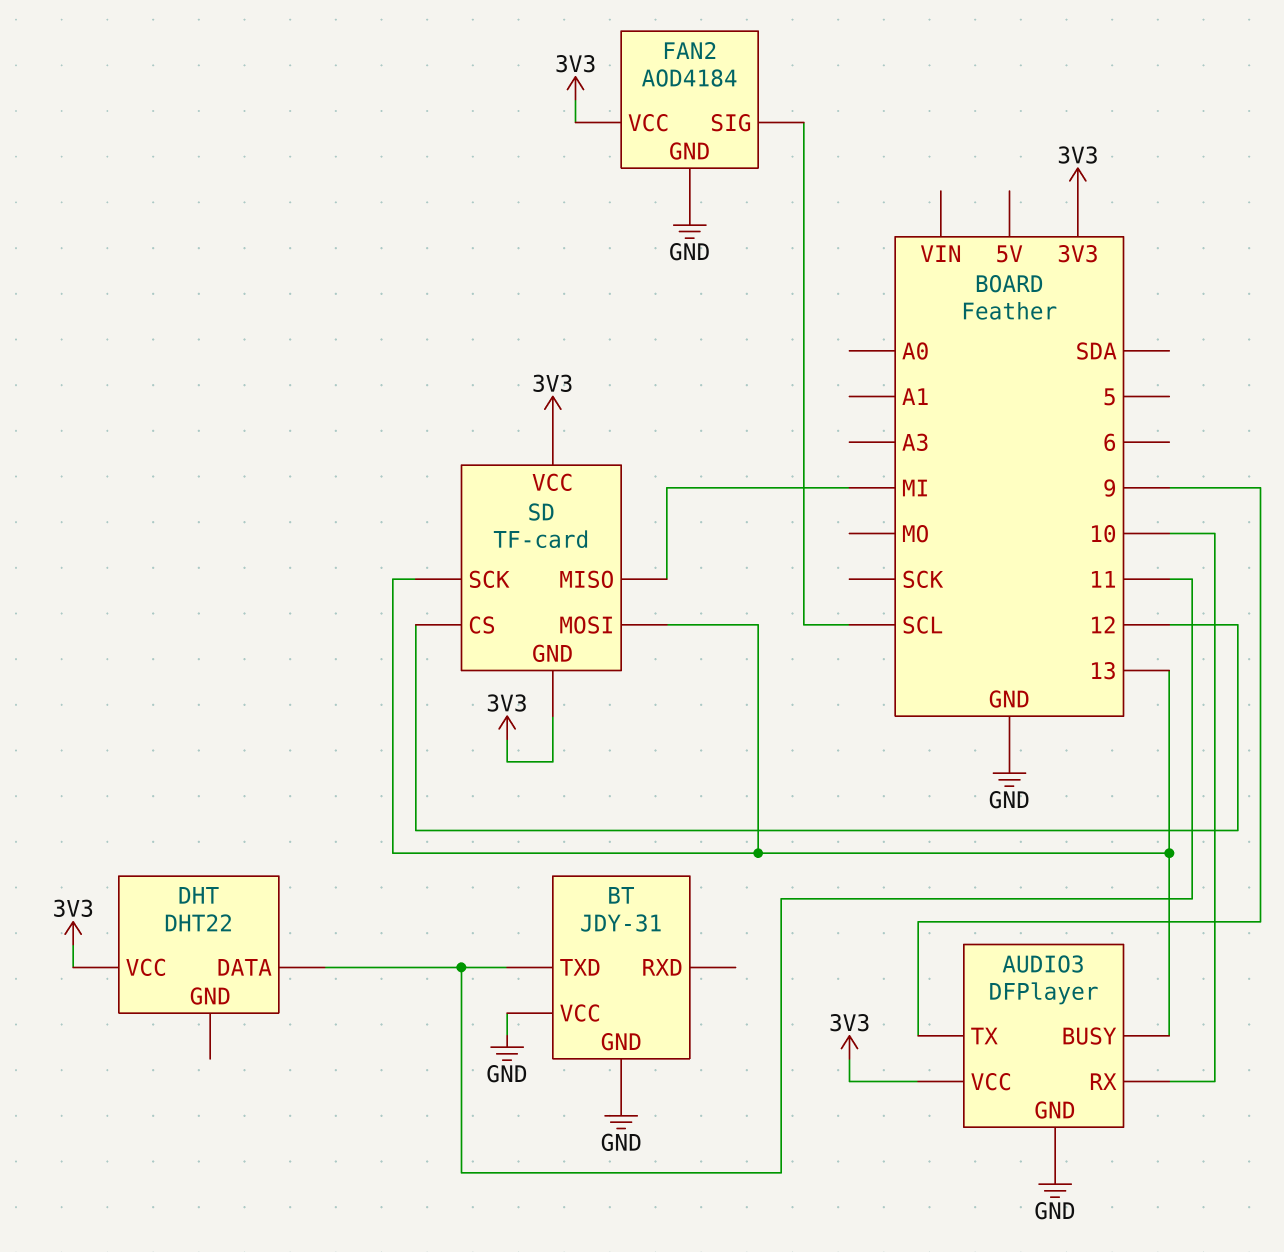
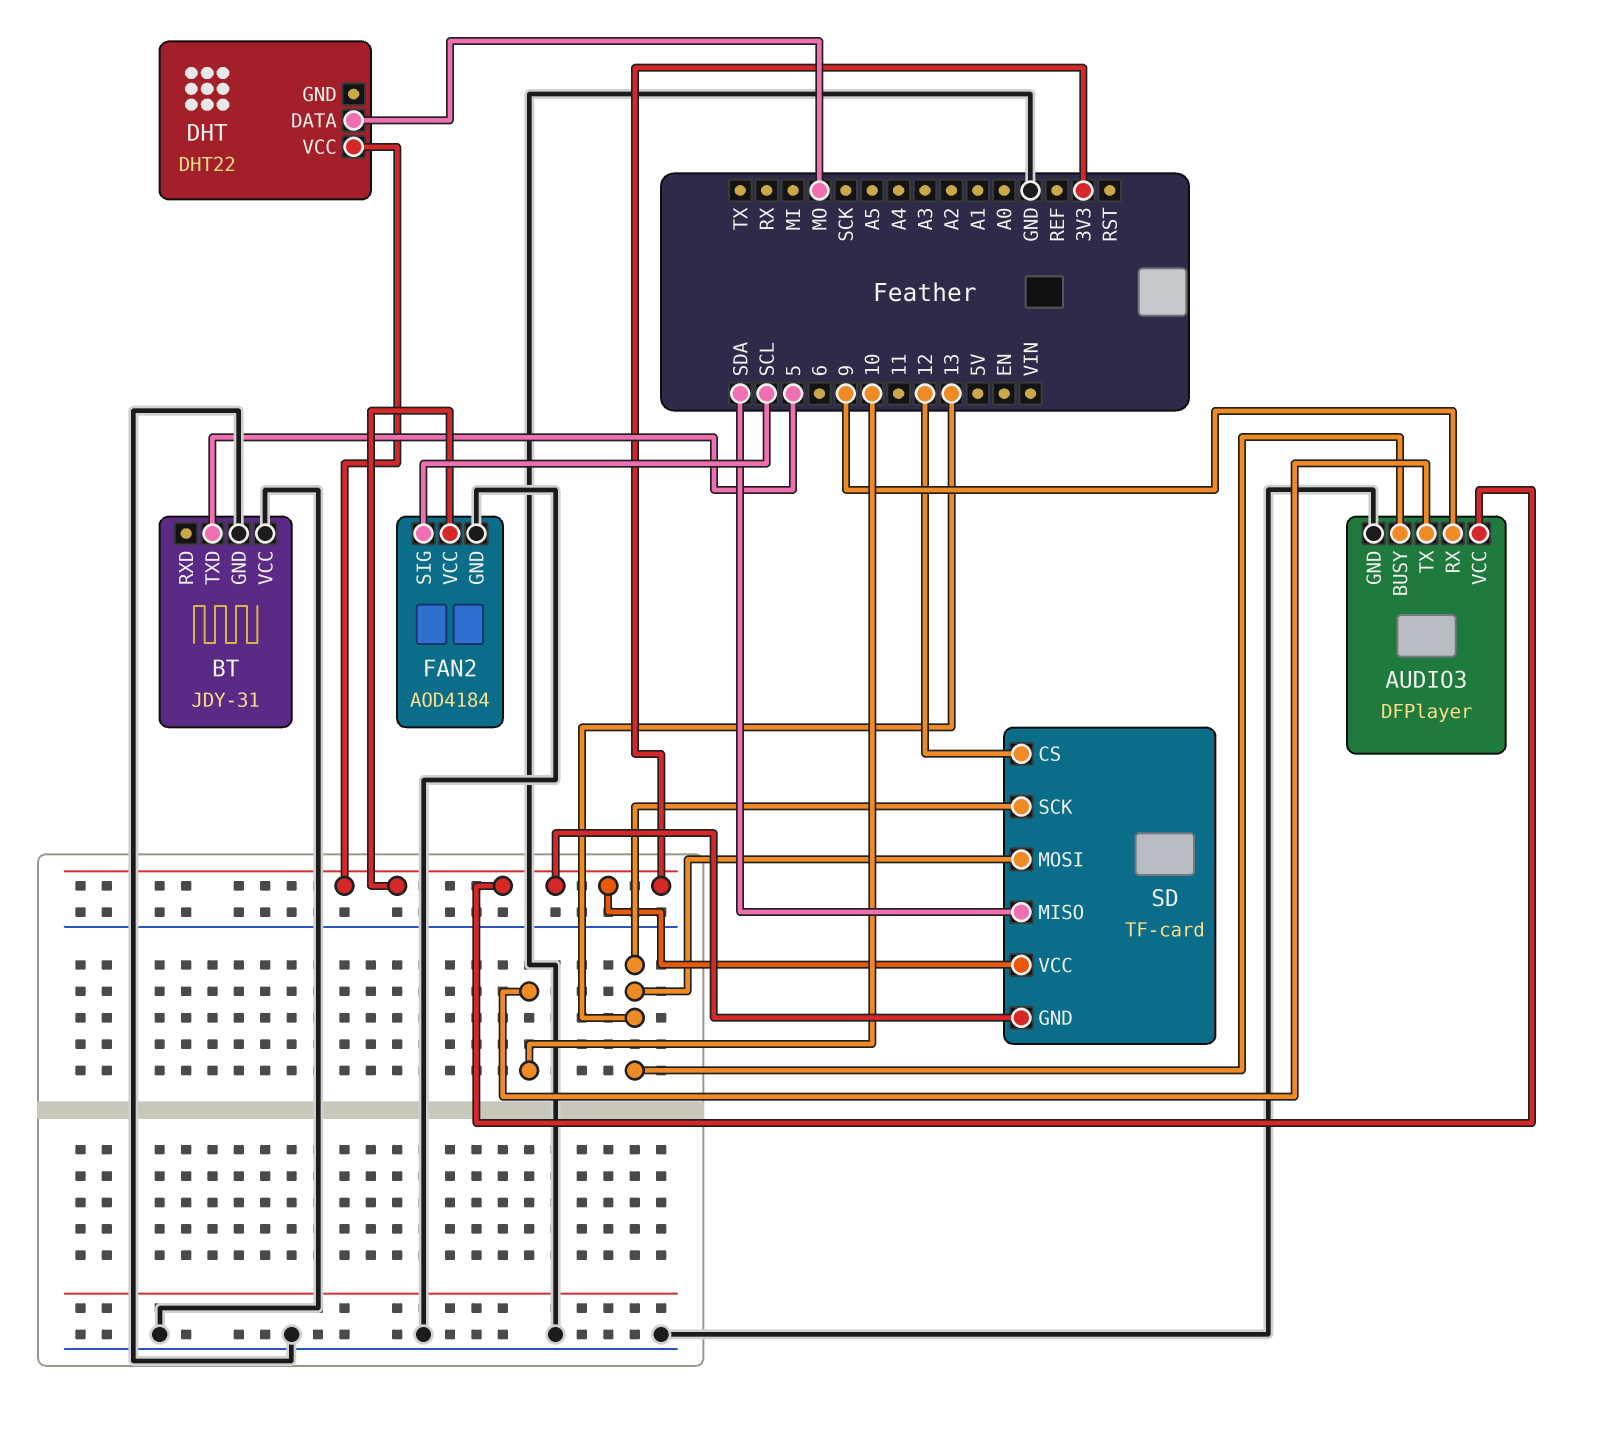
AUDIO3 pin RX: 10 -> 9
AUDIO3 pin TX: 9 -> 10
BT pin TXD: 11 -> 5
DHT pin DATA: 11 -> MO
SD pin MISO: MI -> SDA

